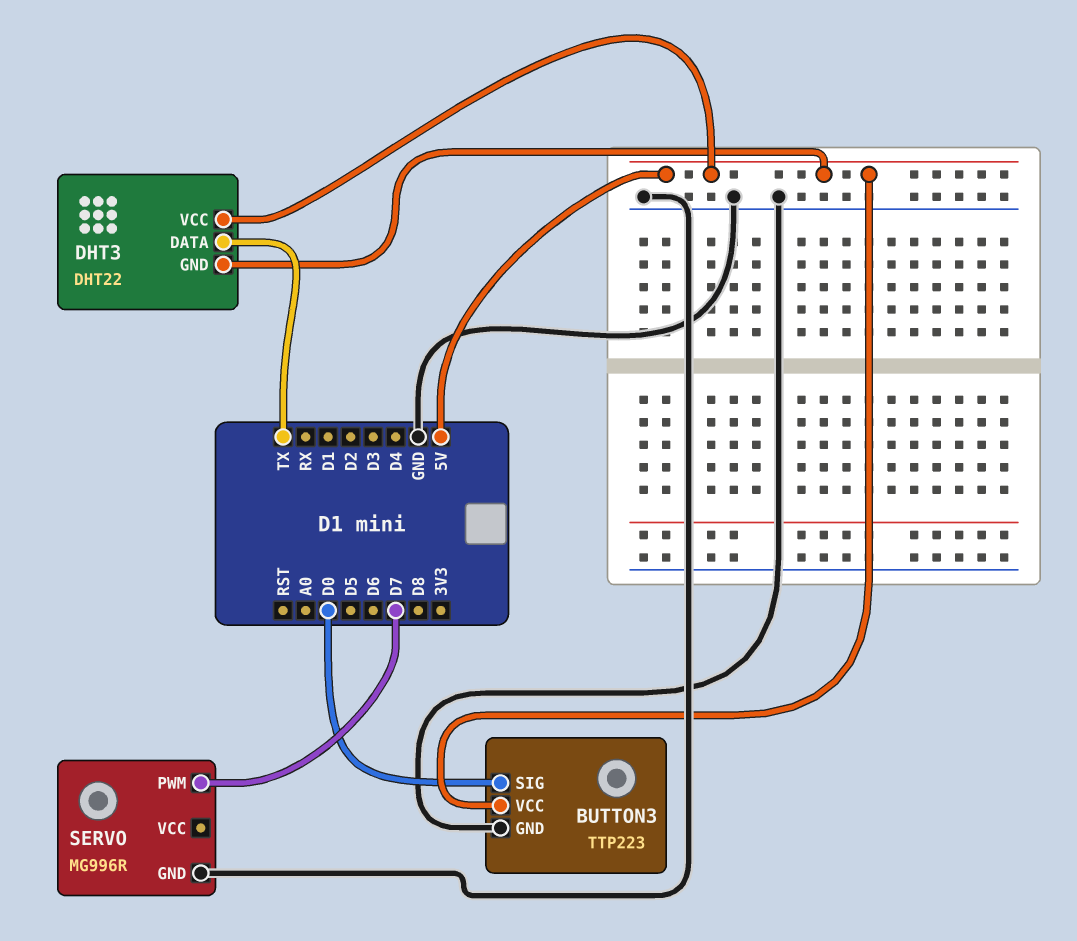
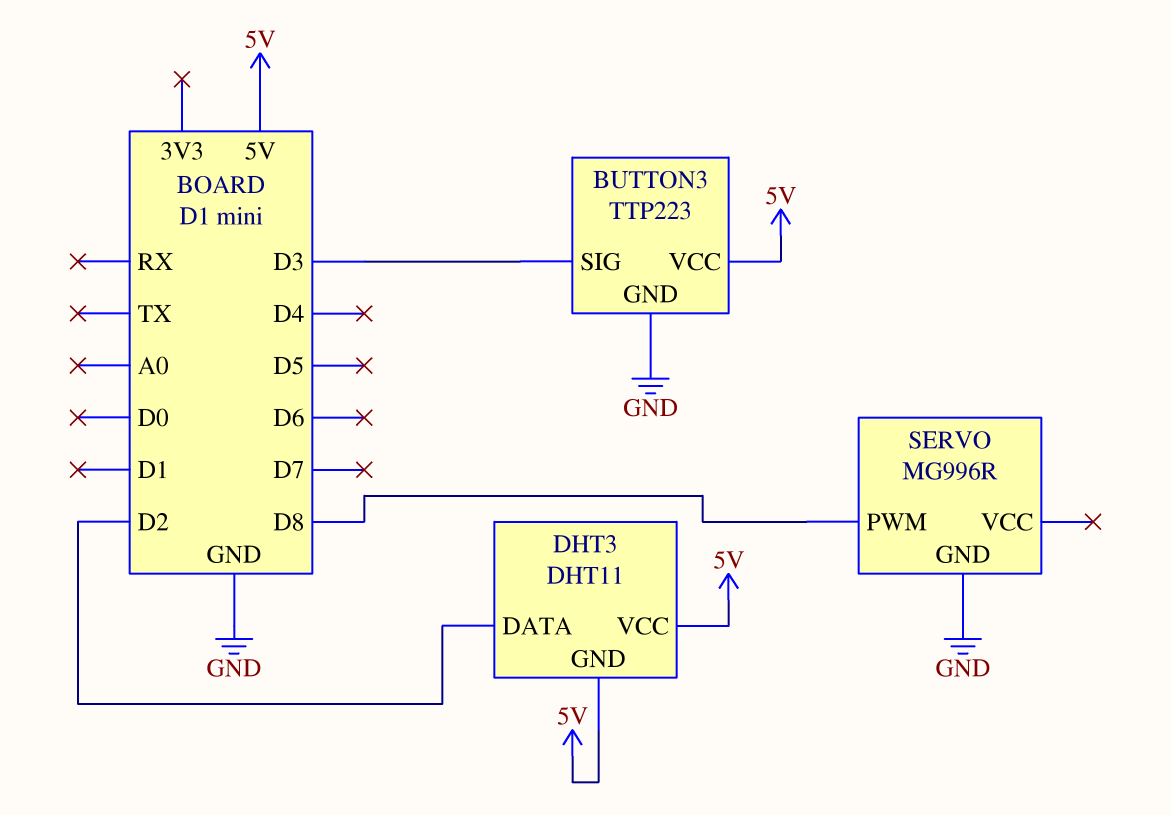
BUTTON3 pin SIG: D0 -> D3
DHT3: DHT22 -> DHT11
DHT3 pin DATA: TX -> D2
SERVO pin PWM: D7 -> D8

